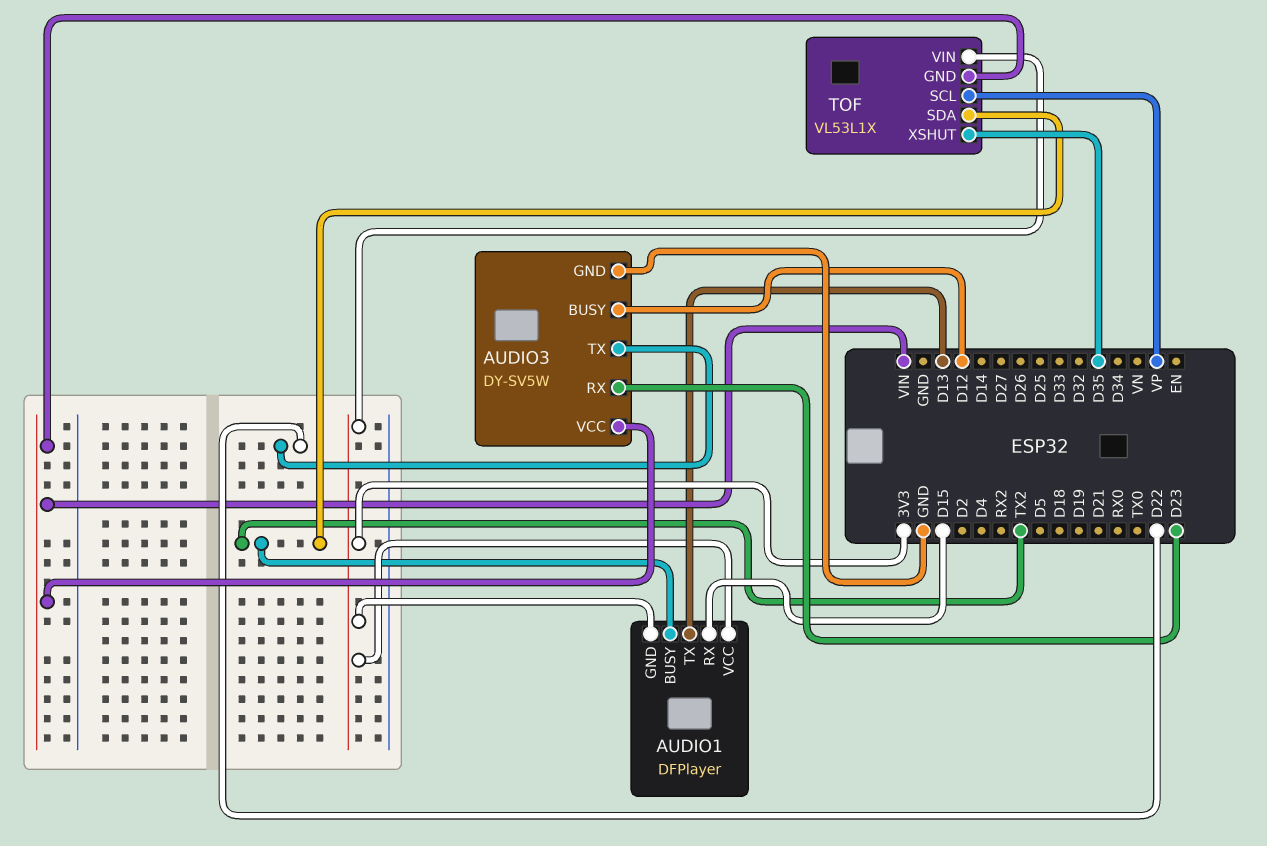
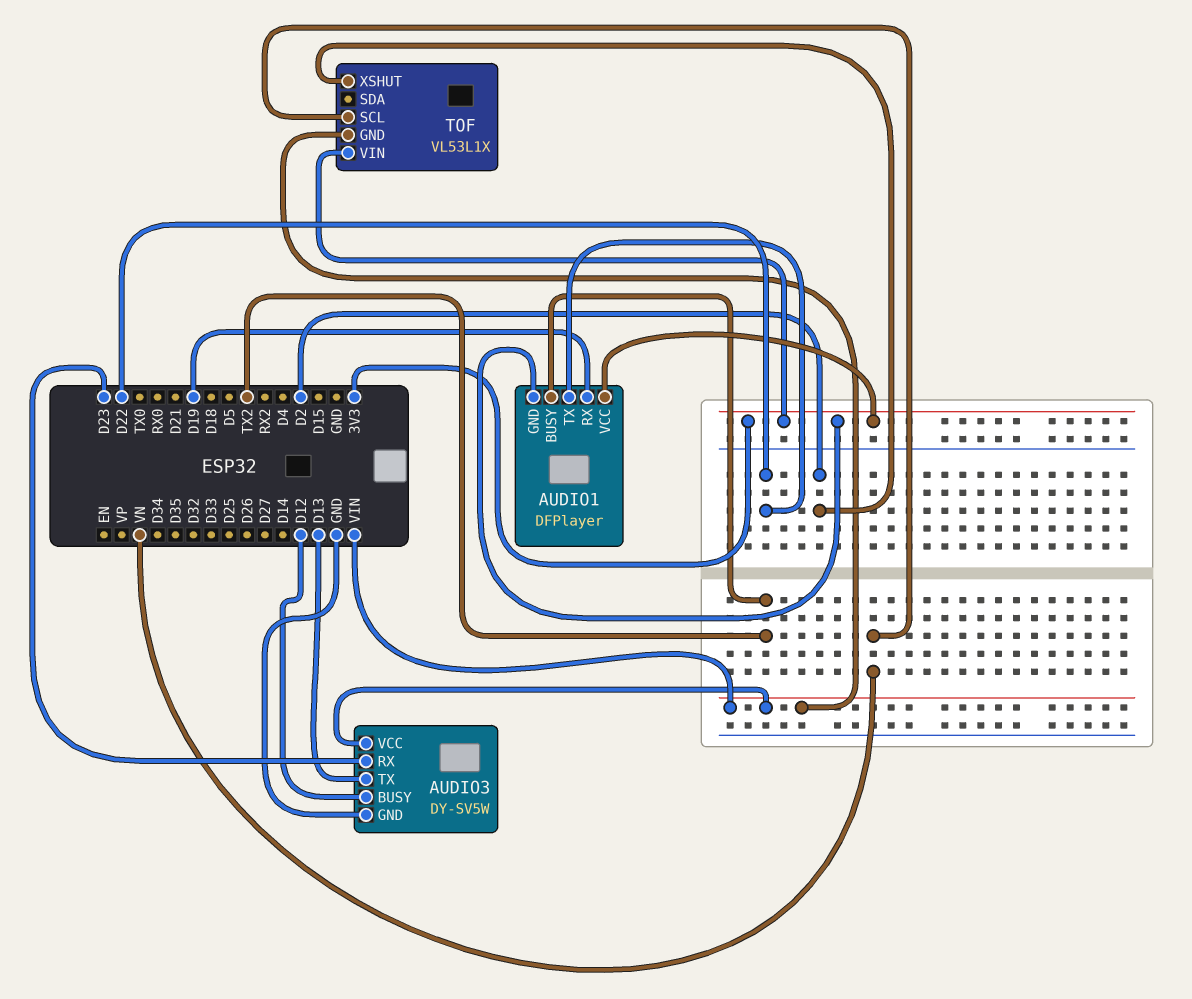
AUDIO1 pin RX: D15 -> D19
AUDIO1 pin TX: D13 -> D22
AUDIO3 pin TX: D22 -> D13
TOF pin SCL: VP -> VN
TOF pin SDA: TX2 -> none
TOF pin XSHUT: D35 -> D2

